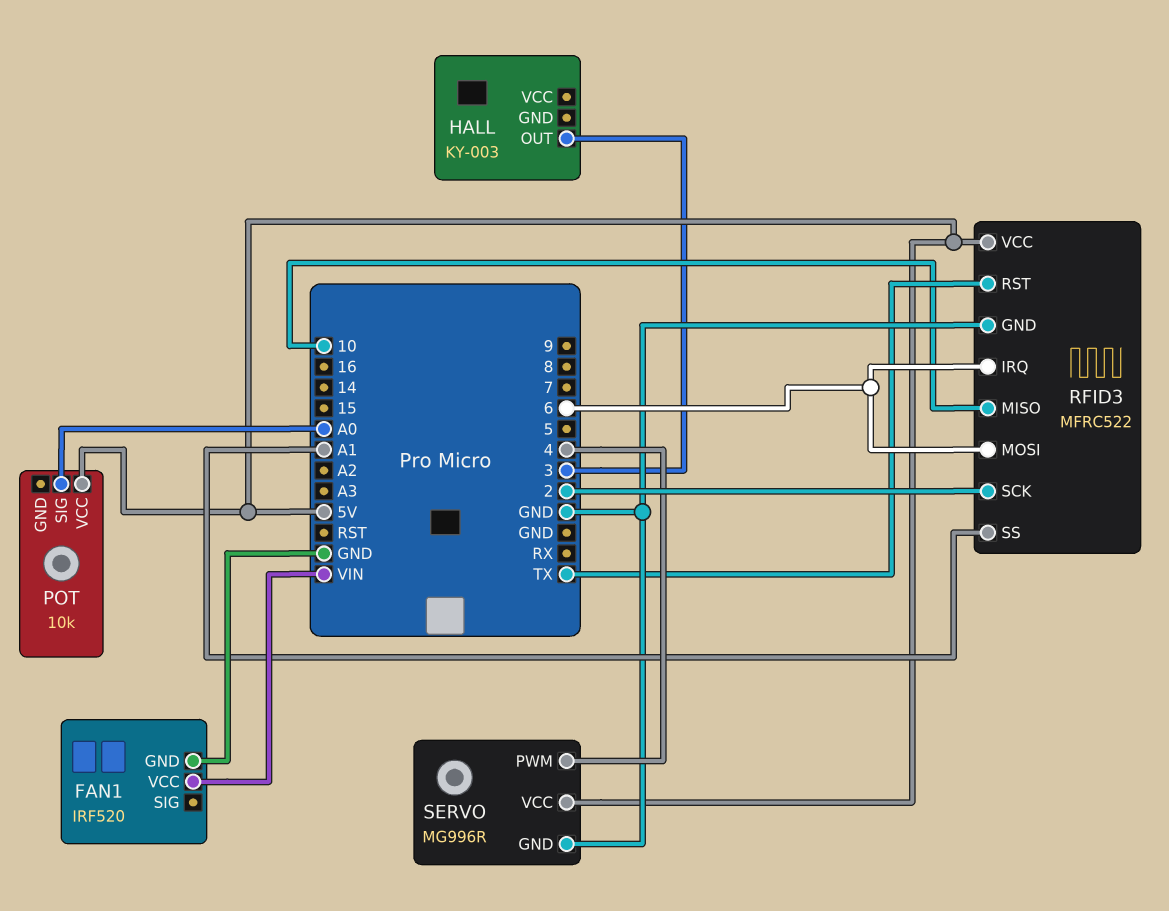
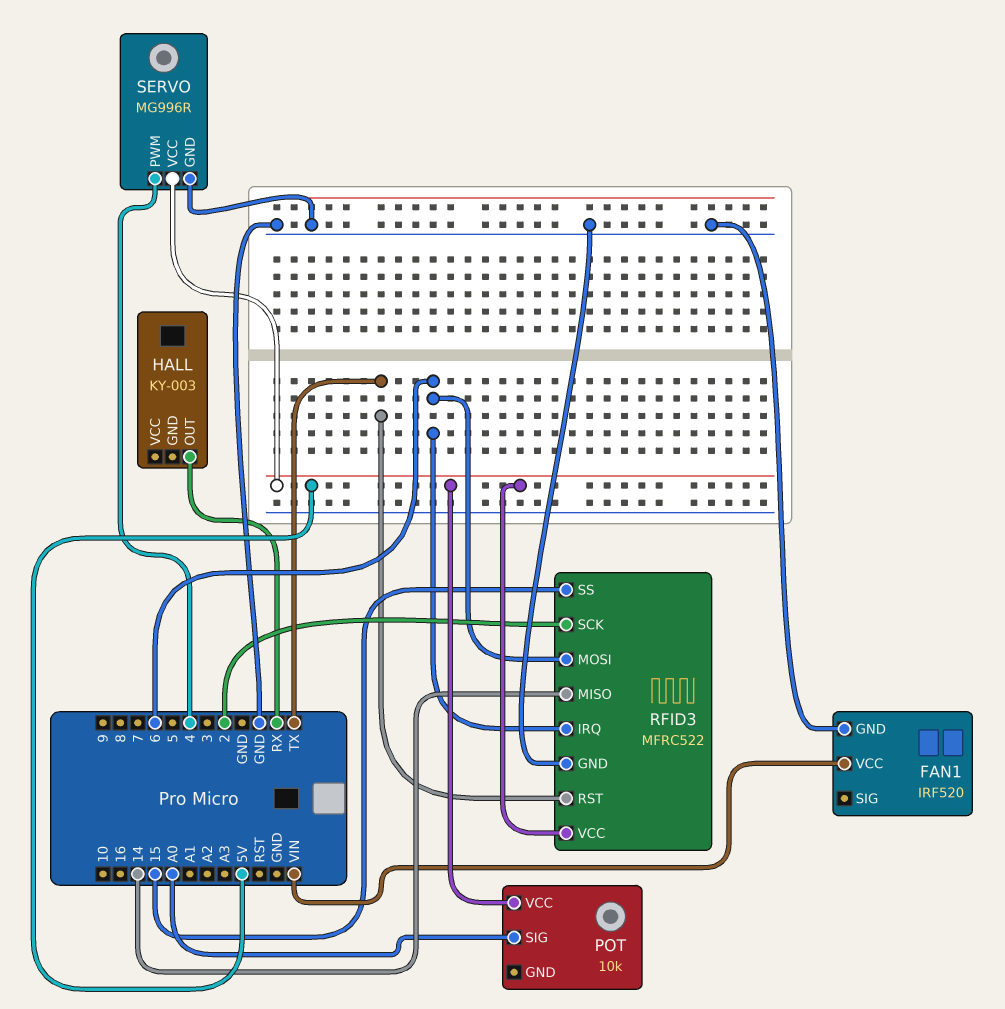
HALL pin OUT: 3 -> RX
RFID3 pin MISO: 10 -> 14
RFID3 pin SS: A1 -> 15

